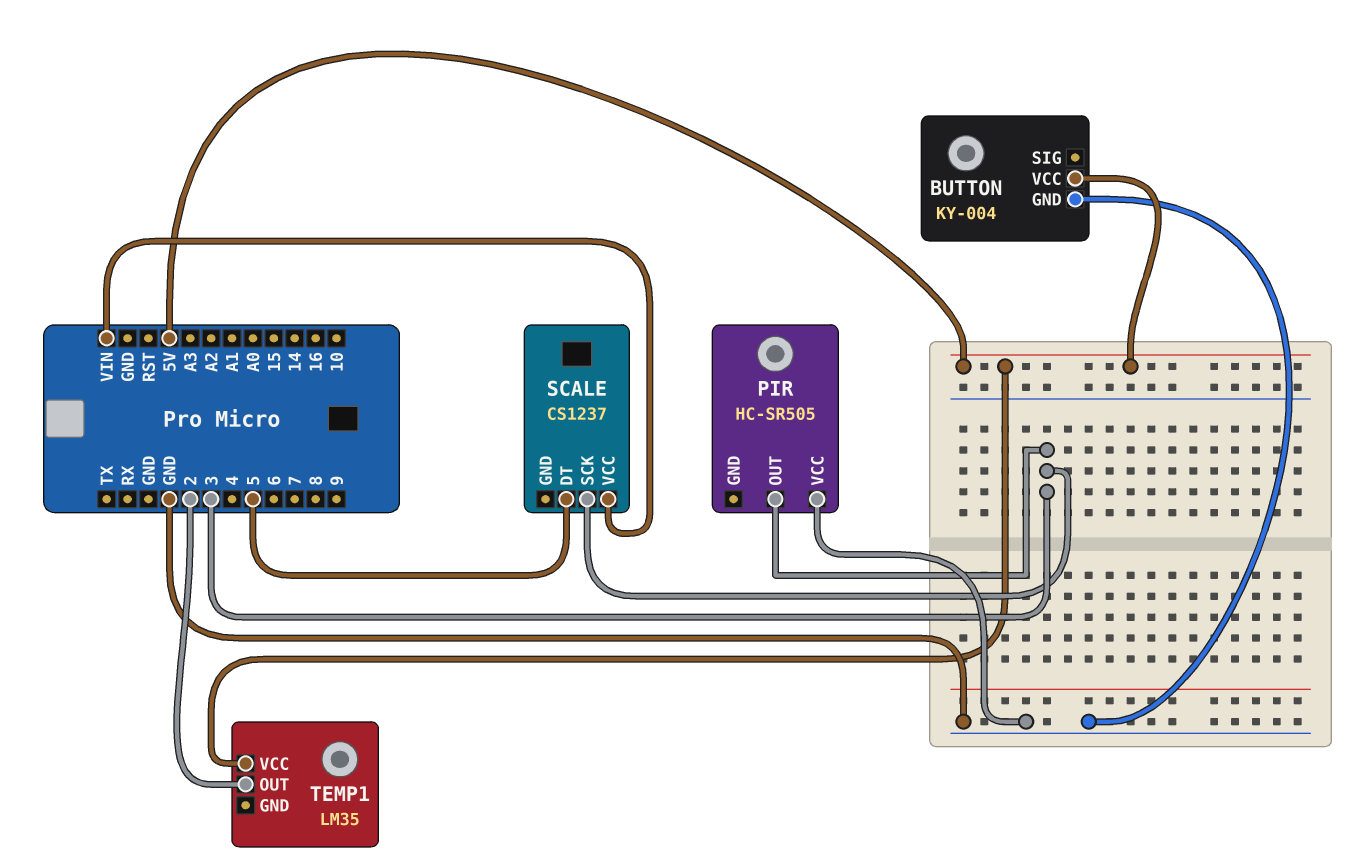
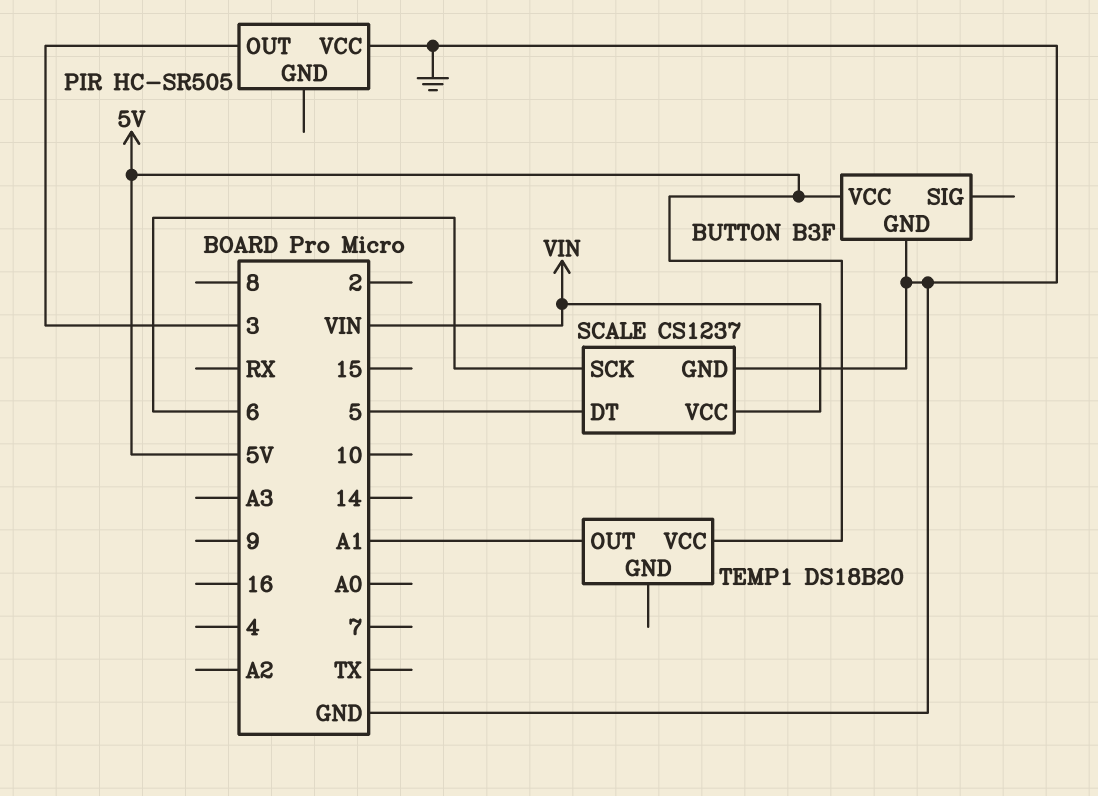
BUTTON: KY-004 -> B3F
SCALE pin GND: none -> GND
SCALE pin SCK: 3 -> 6
TEMP1: LM35 -> DS18B20
TEMP1 pin OUT: 2 -> A1

